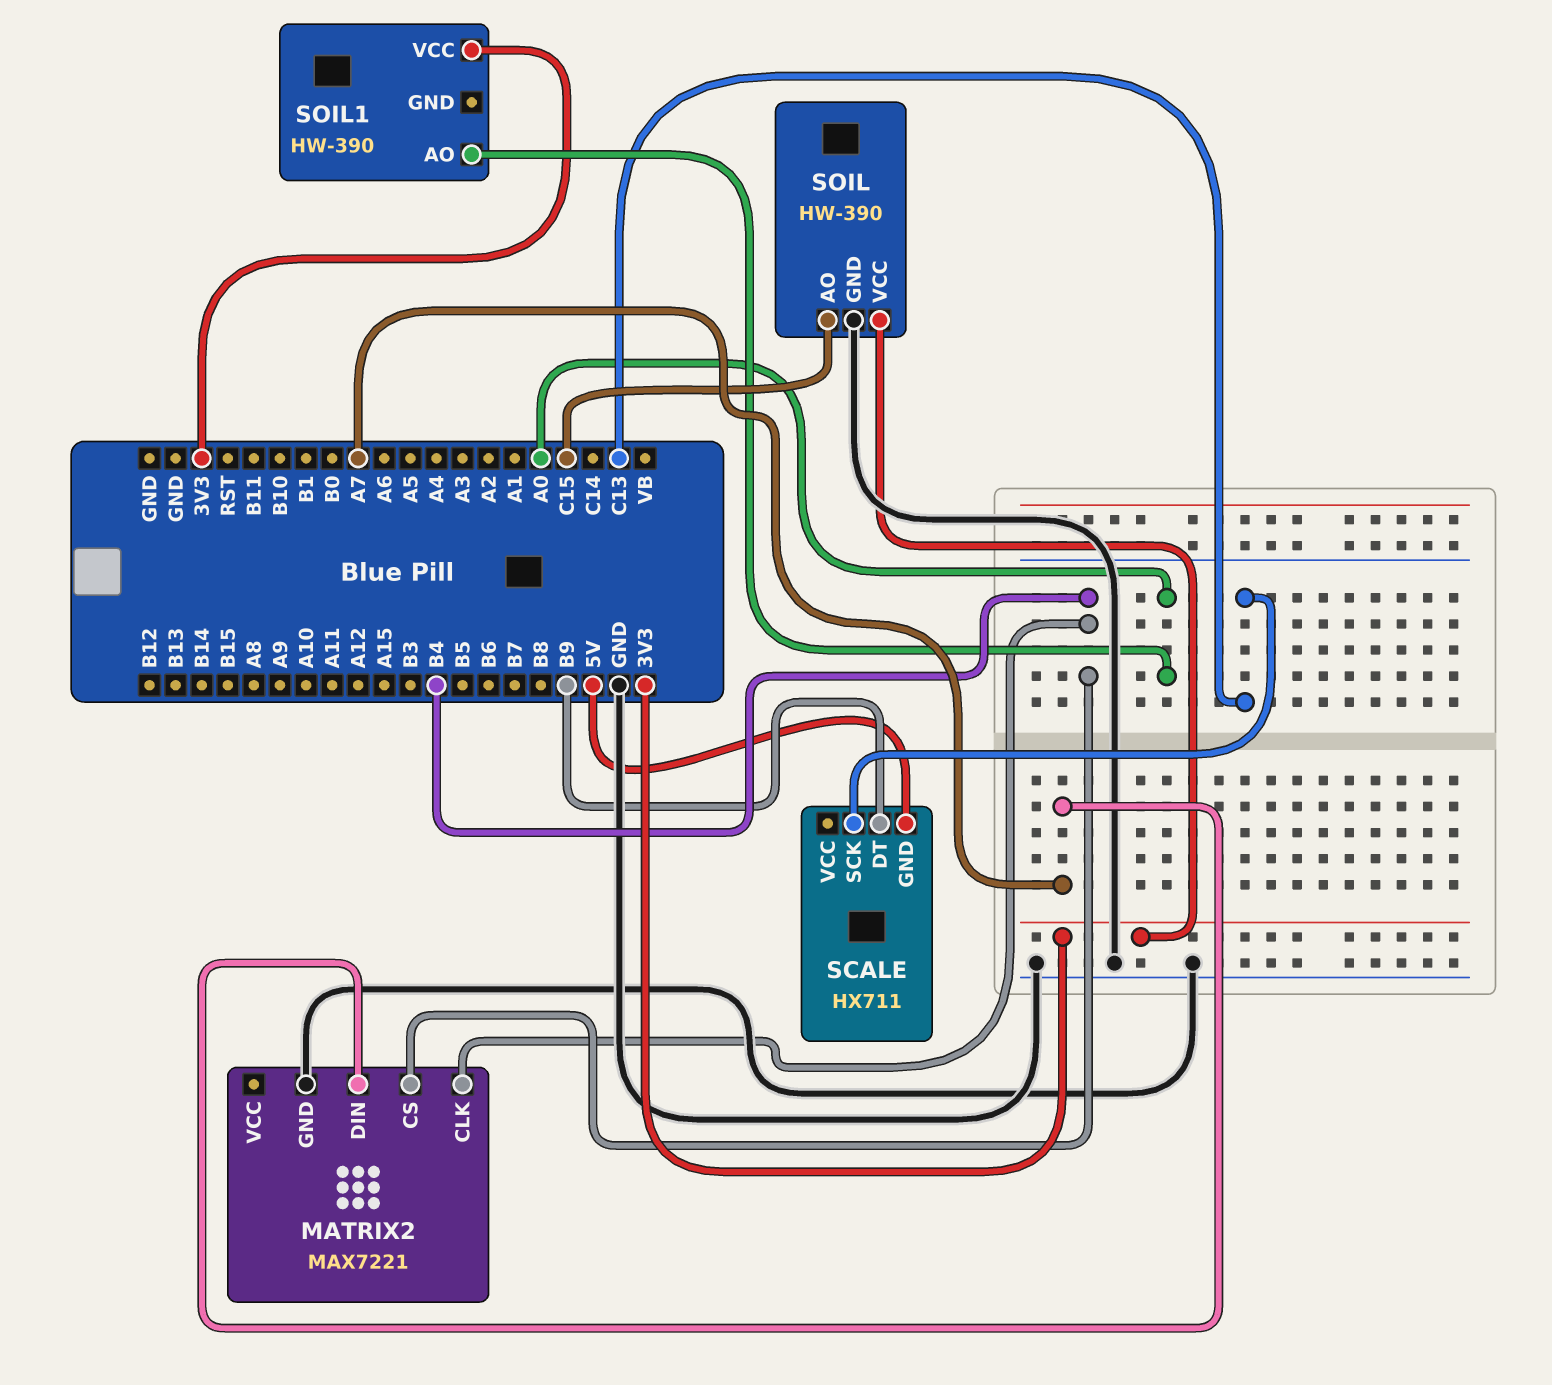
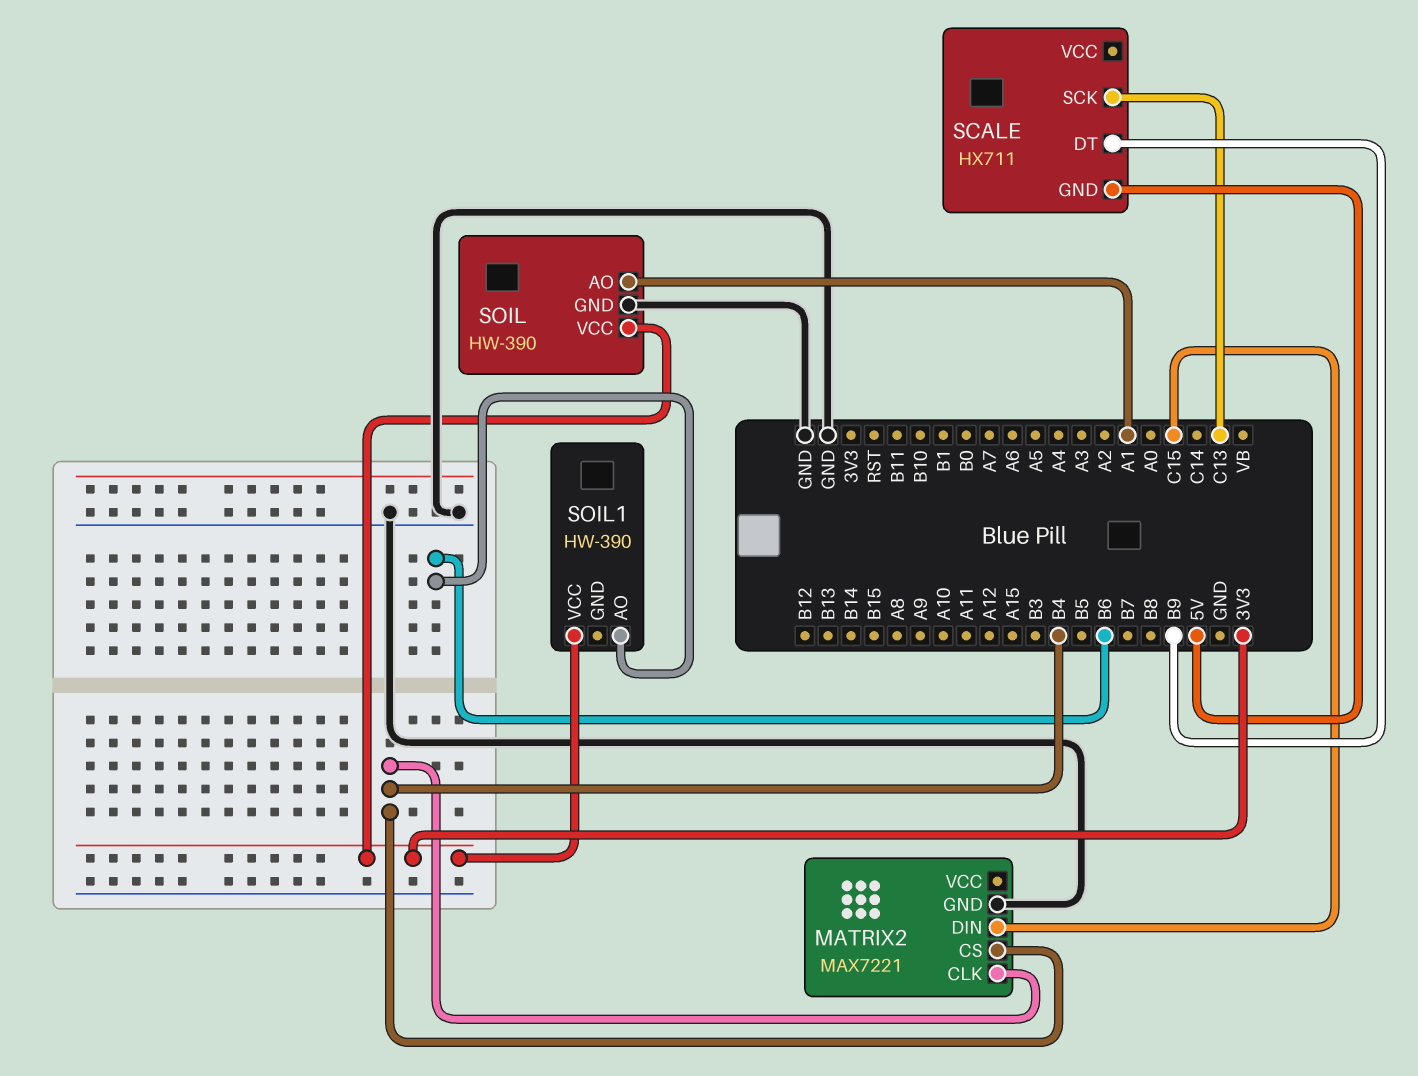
MATRIX2 pin DIN: A7 -> C15
SOIL pin AO: C15 -> A1
SOIL1 pin AO: A0 -> B6

